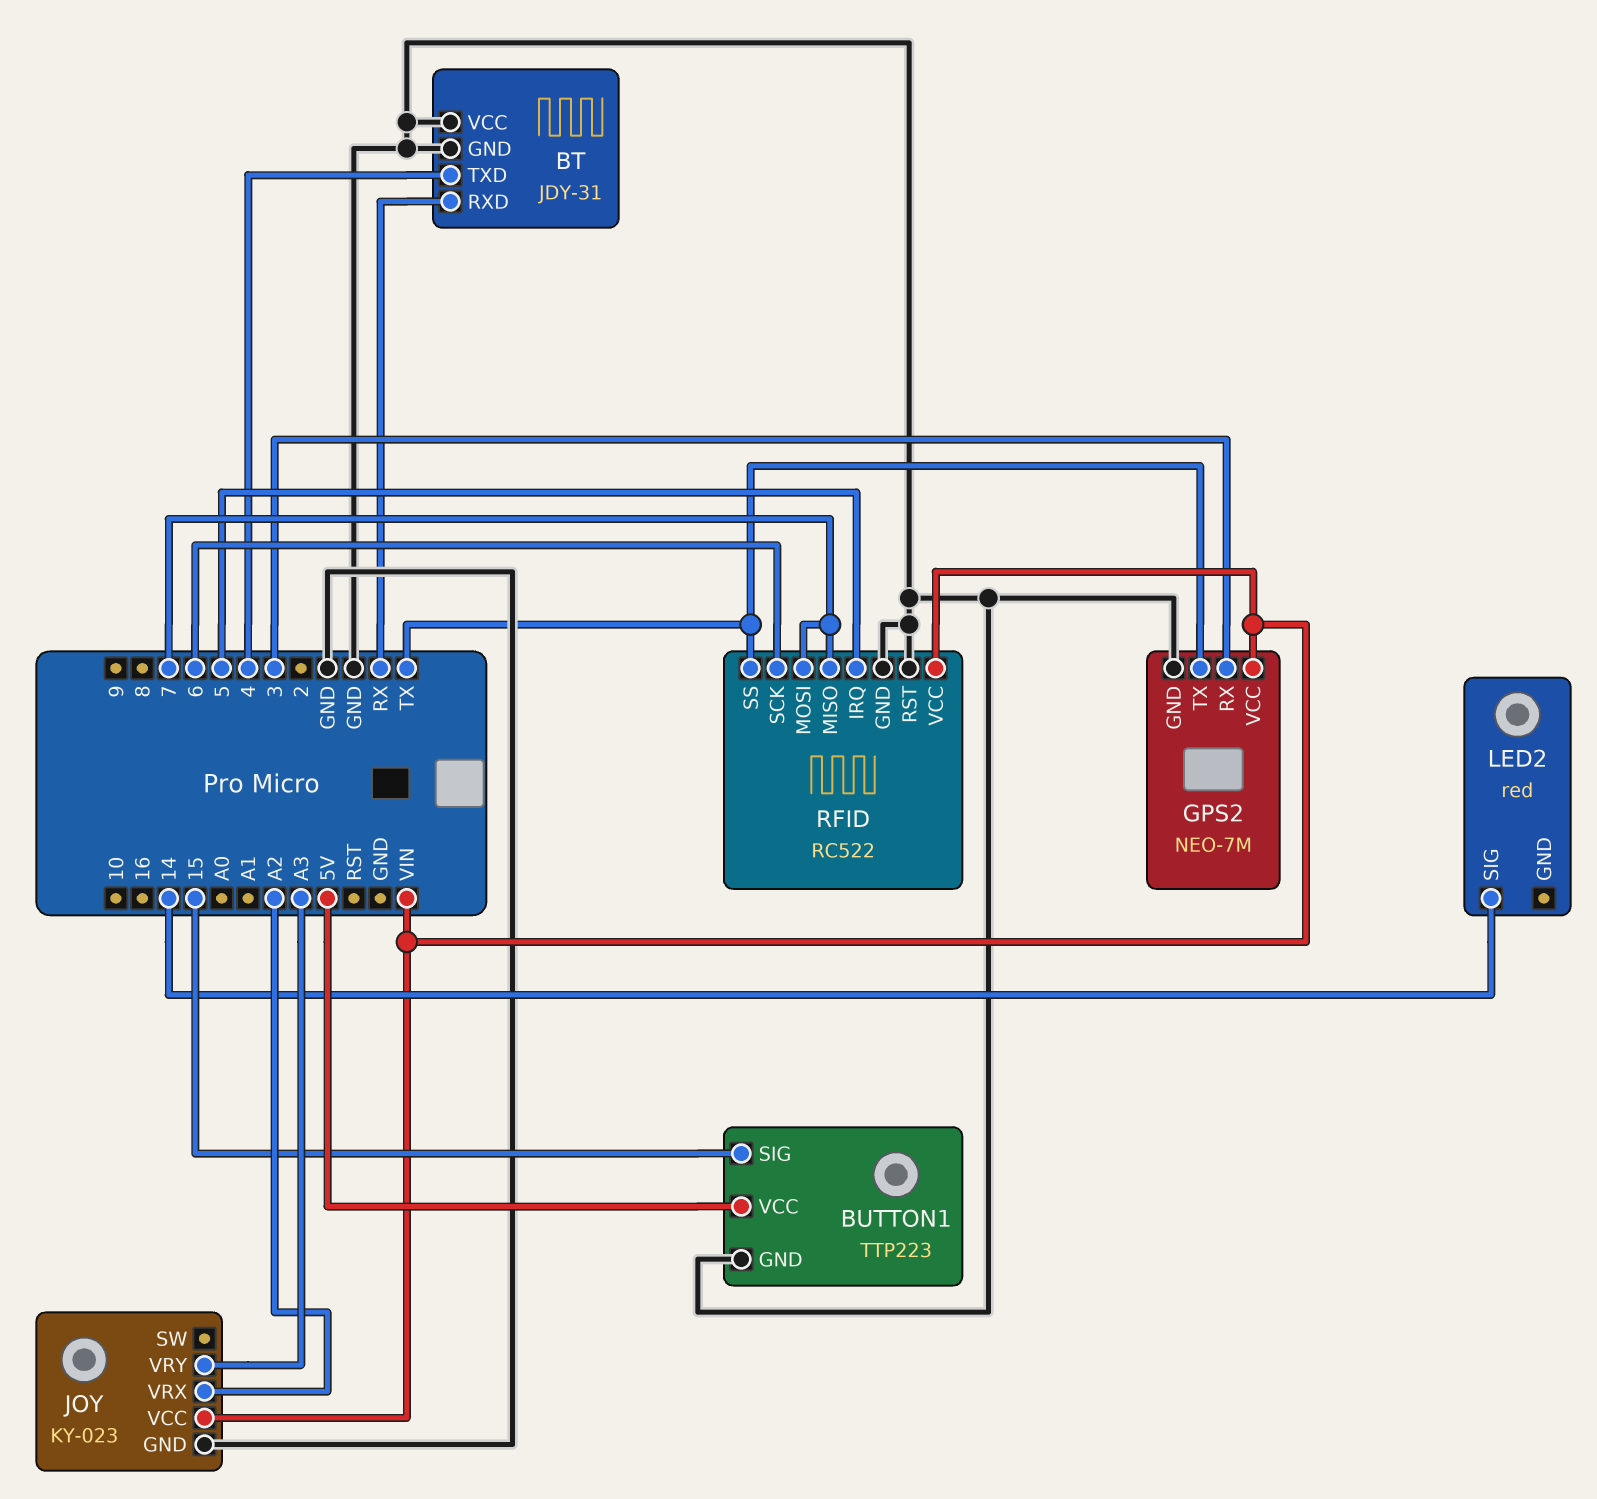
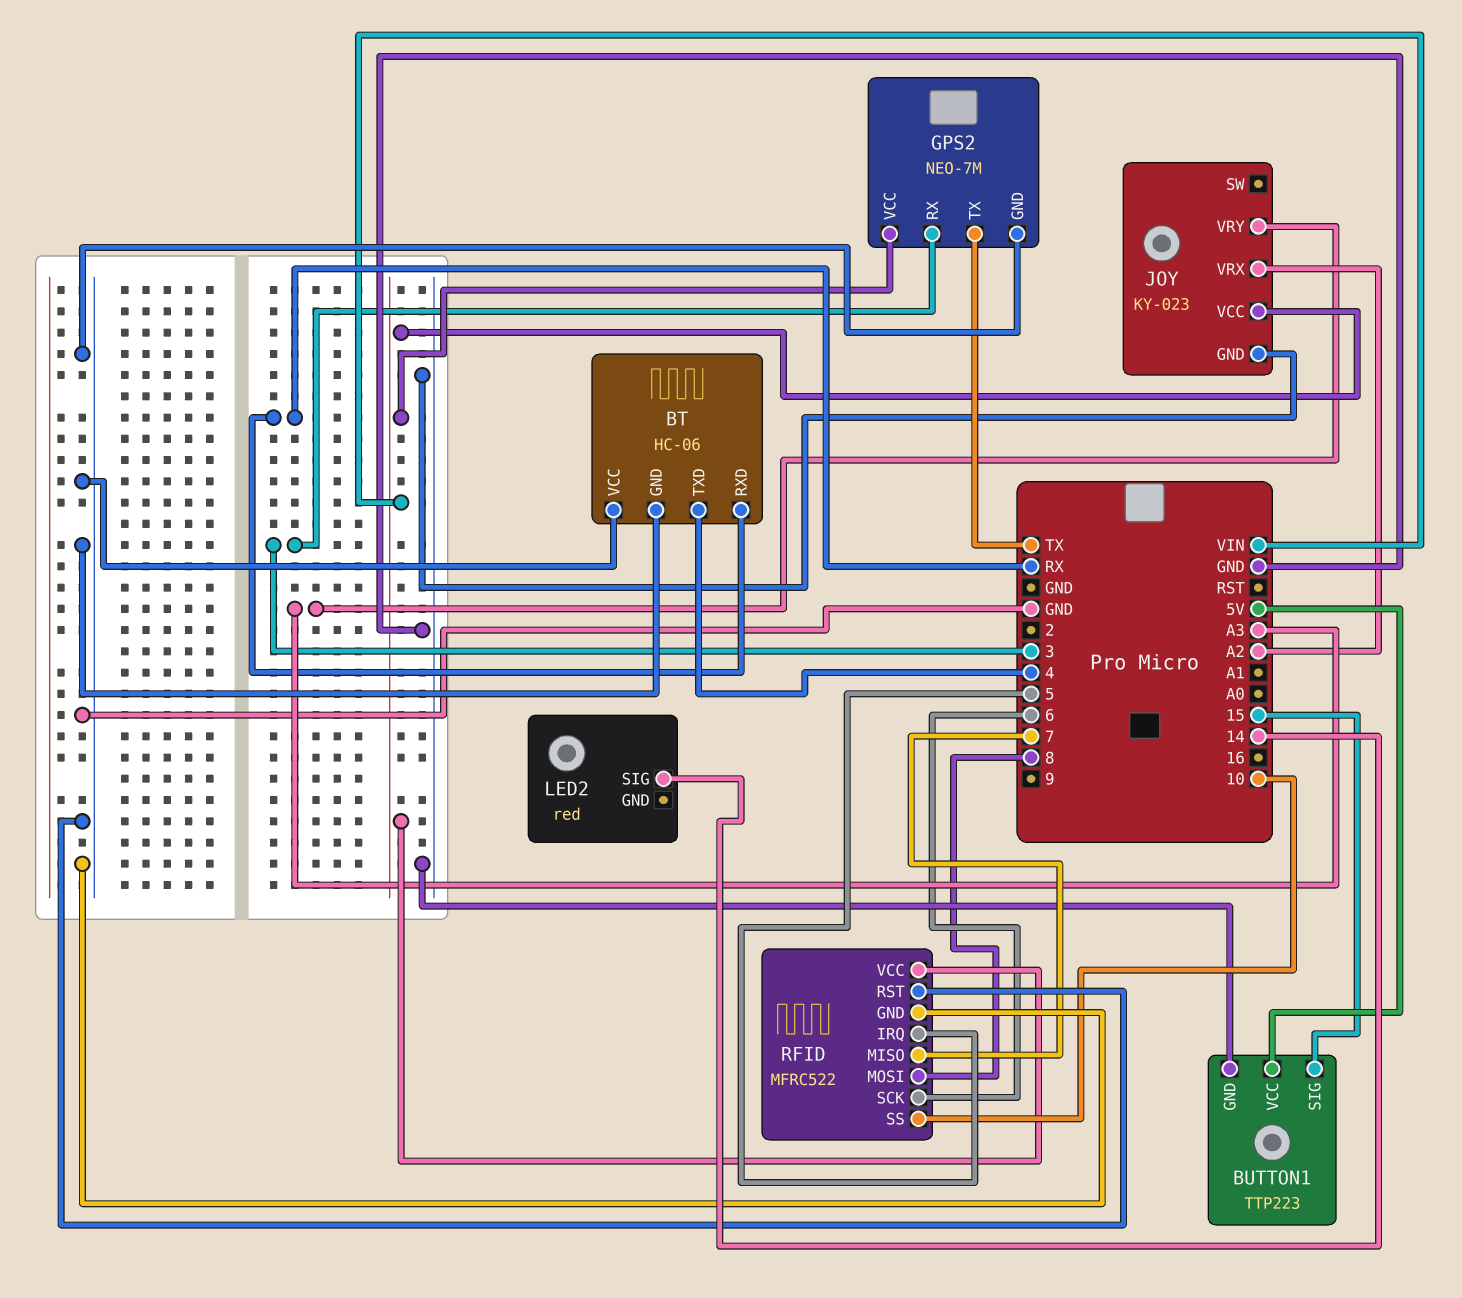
BT: JDY-31 -> HC-06
RFID: RC522 -> MFRC522
RFID pin MOSI: 7 -> 8
RFID pin SS: TX -> 10

